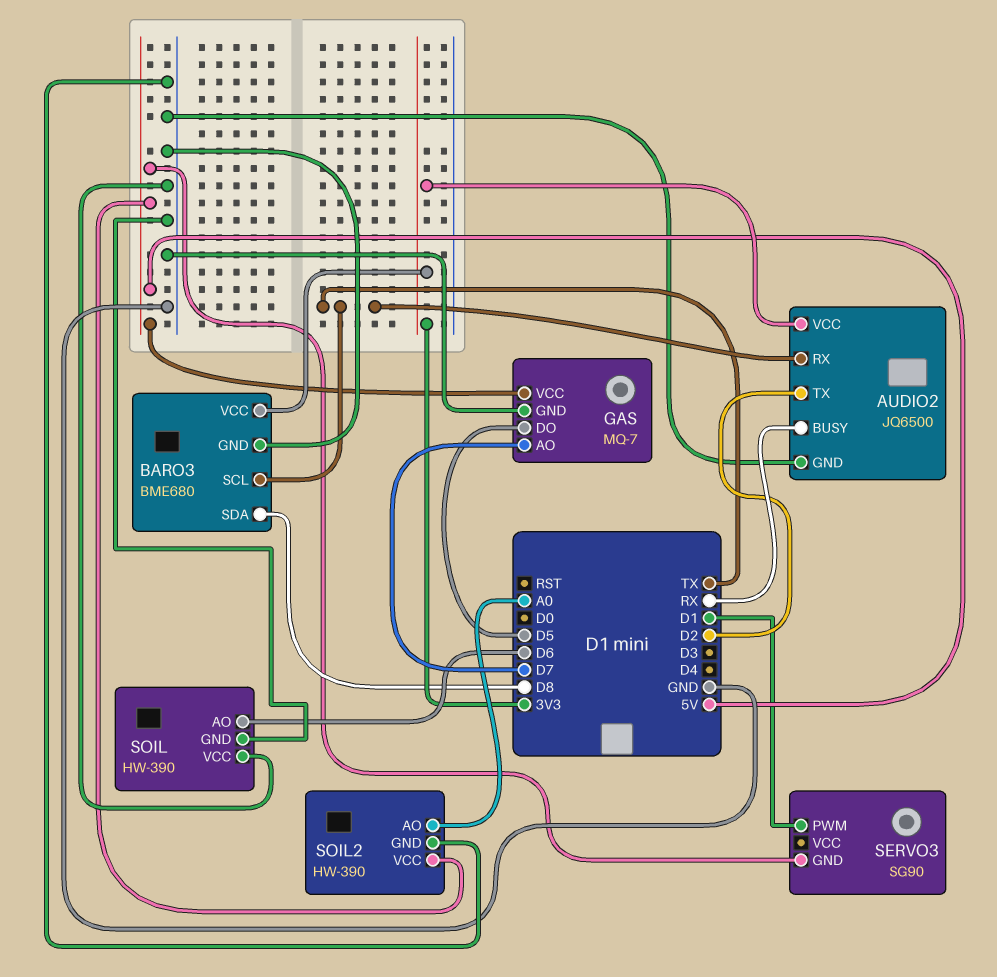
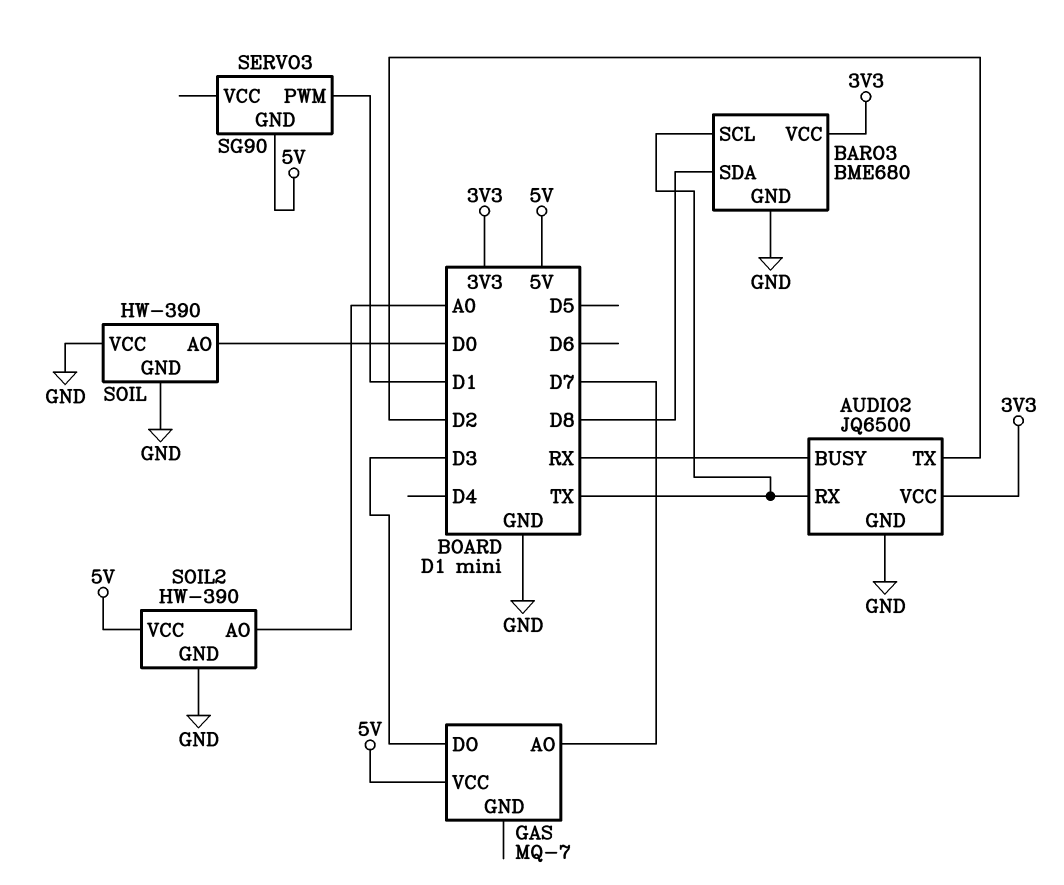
GAS pin DO: D5 -> D3
GAS pin GND: GND -> none
SOIL pin AO: D6 -> D0

